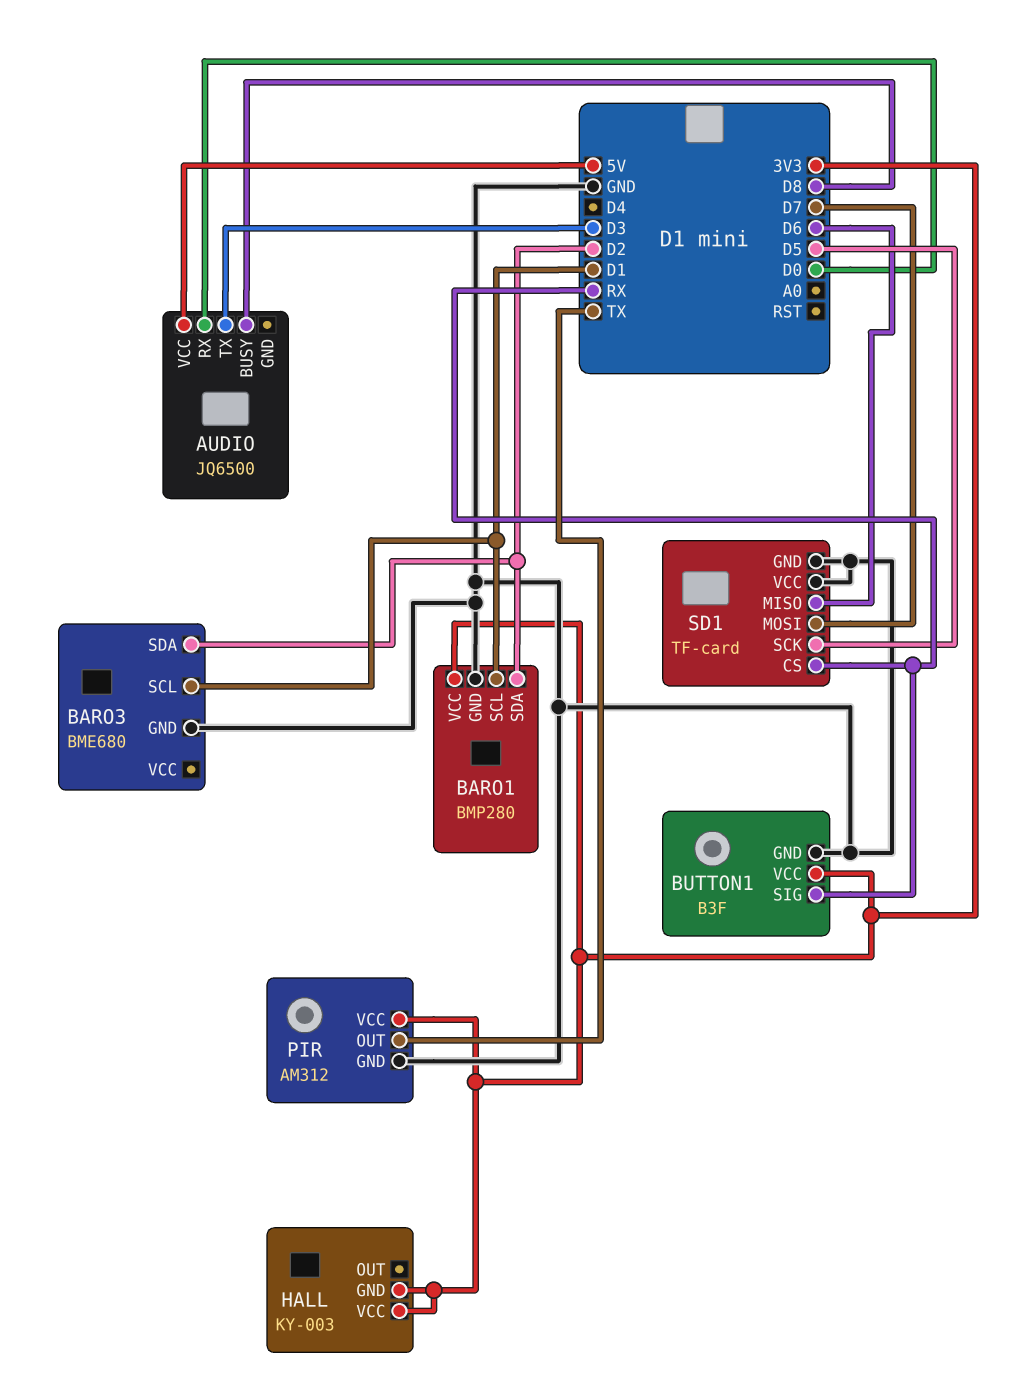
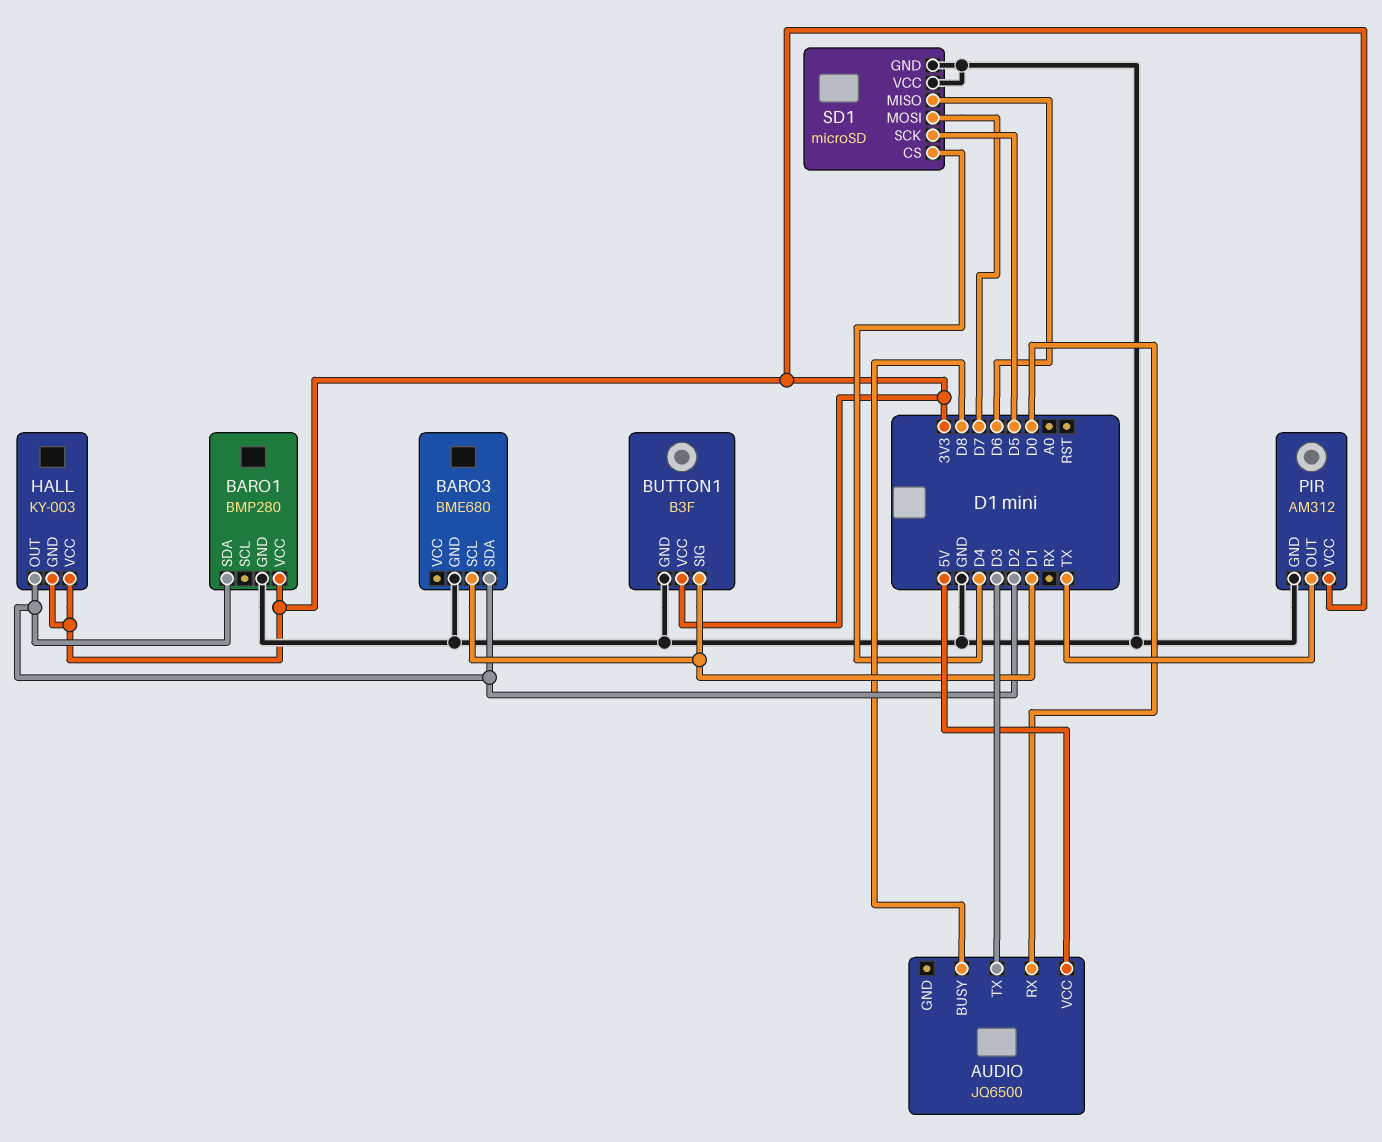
BARO1 pin SCL: D1 -> none
BUTTON1 pin SIG: RX -> D1
HALL pin OUT: none -> D2
SD1: TF-card -> microSD
SD1 pin CS: RX -> D4

